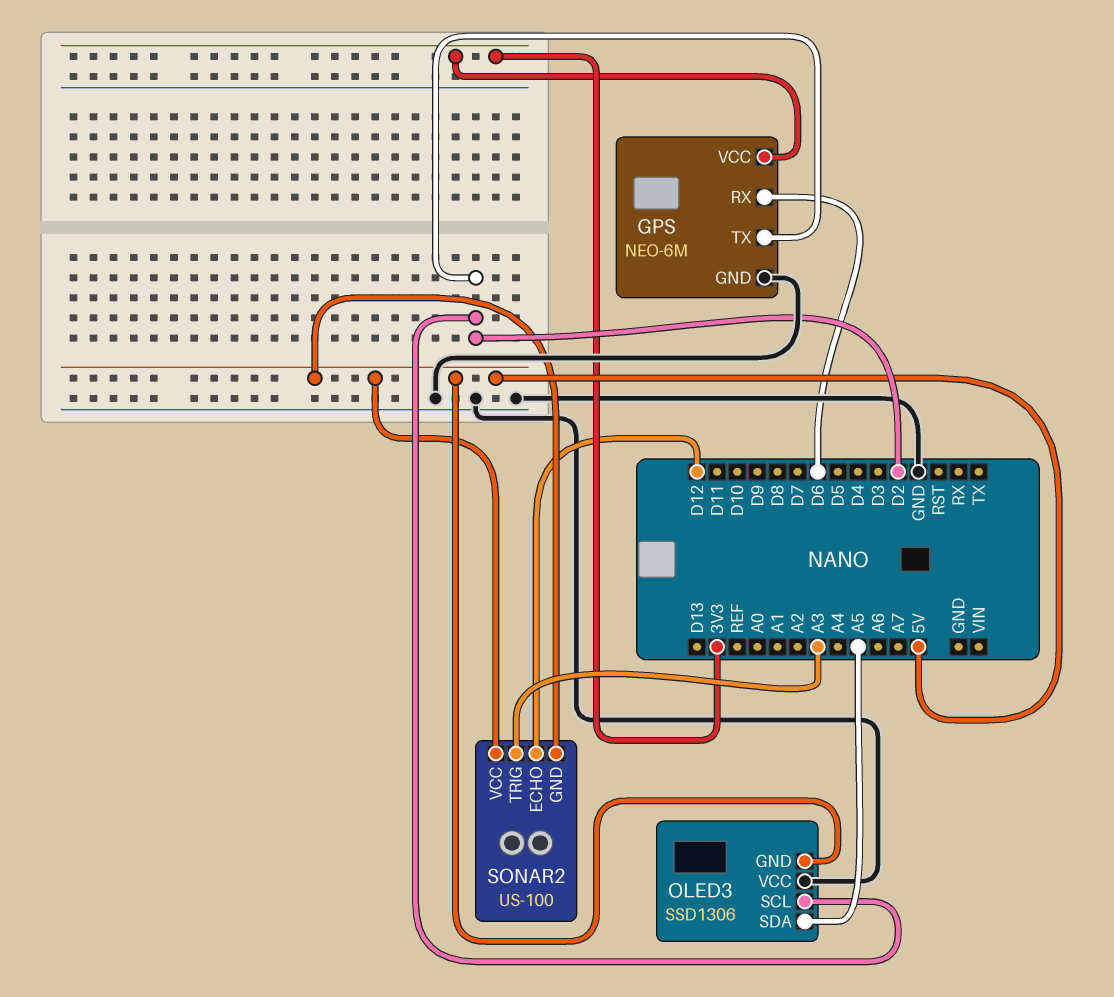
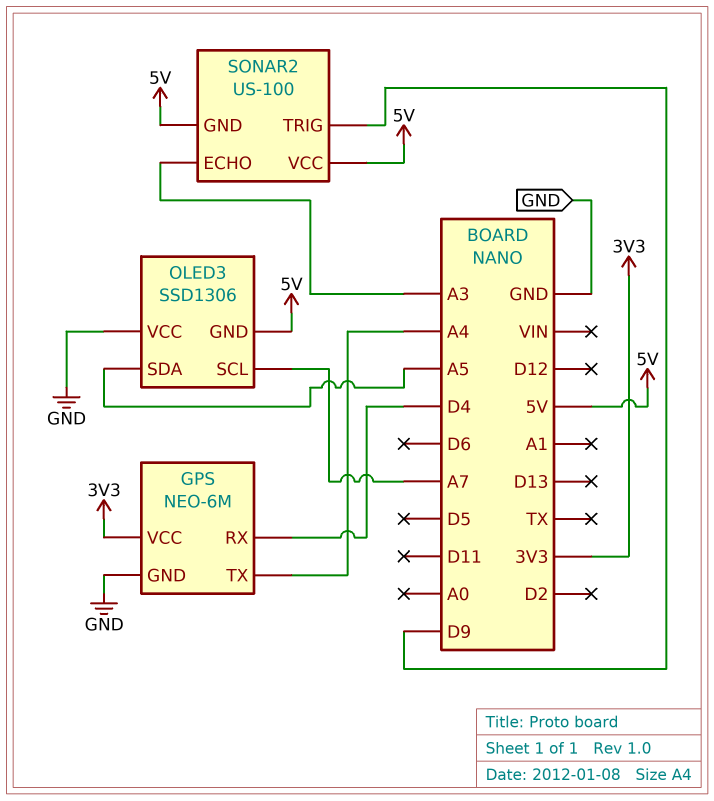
GPS pin RX: D6 -> D4
GPS pin TX: D2 -> A4
OLED3 pin SCL: D2 -> A7
SONAR2 pin ECHO: D12 -> A3
SONAR2 pin TRIG: A3 -> D9

